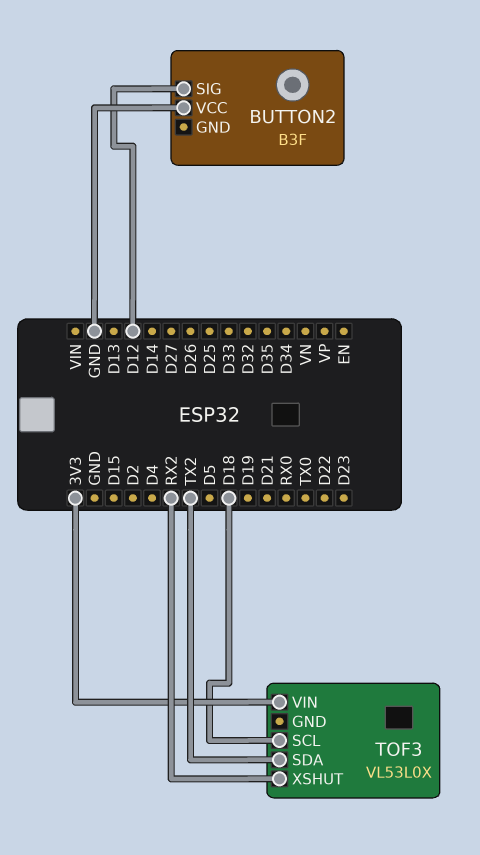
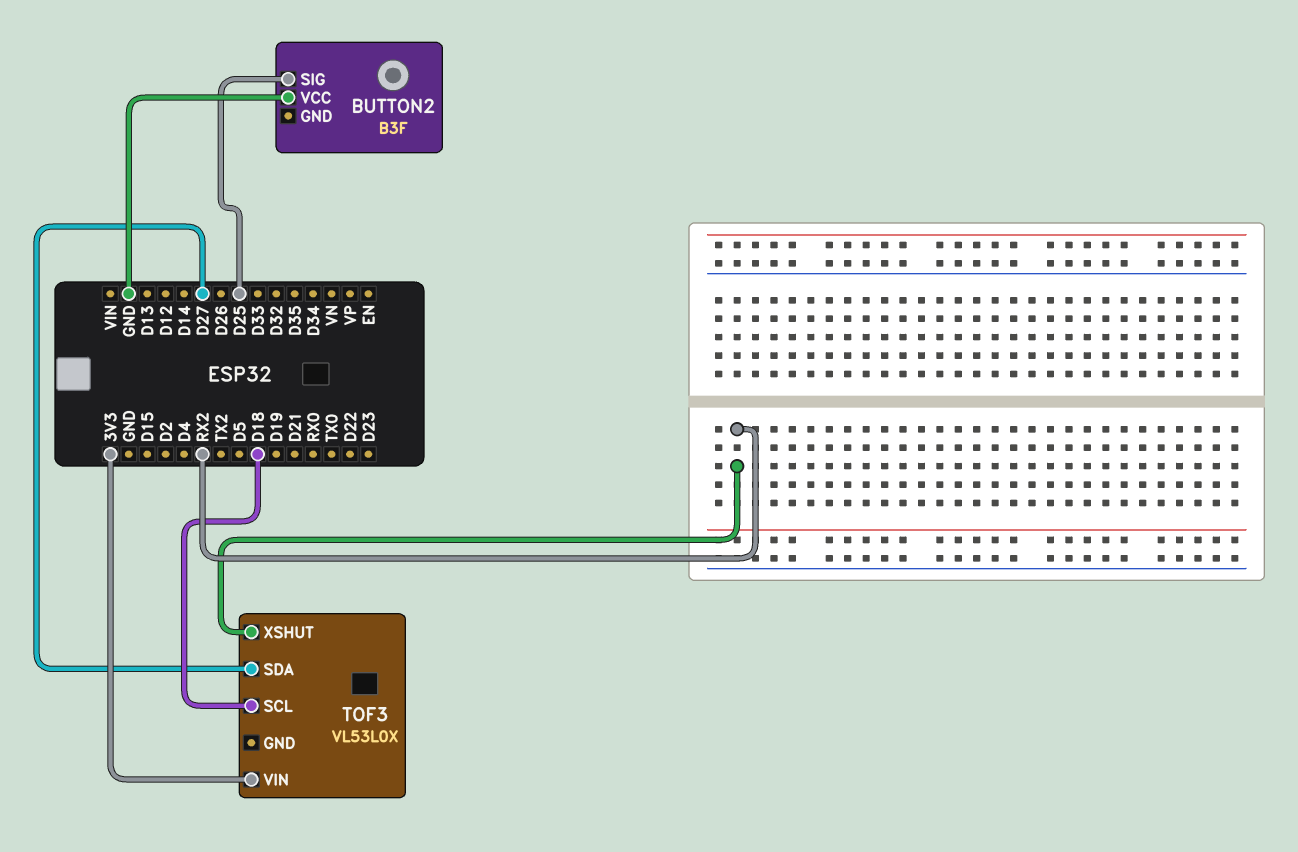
BUTTON2 pin SIG: D12 -> D25
TOF3 pin SDA: TX2 -> D27

